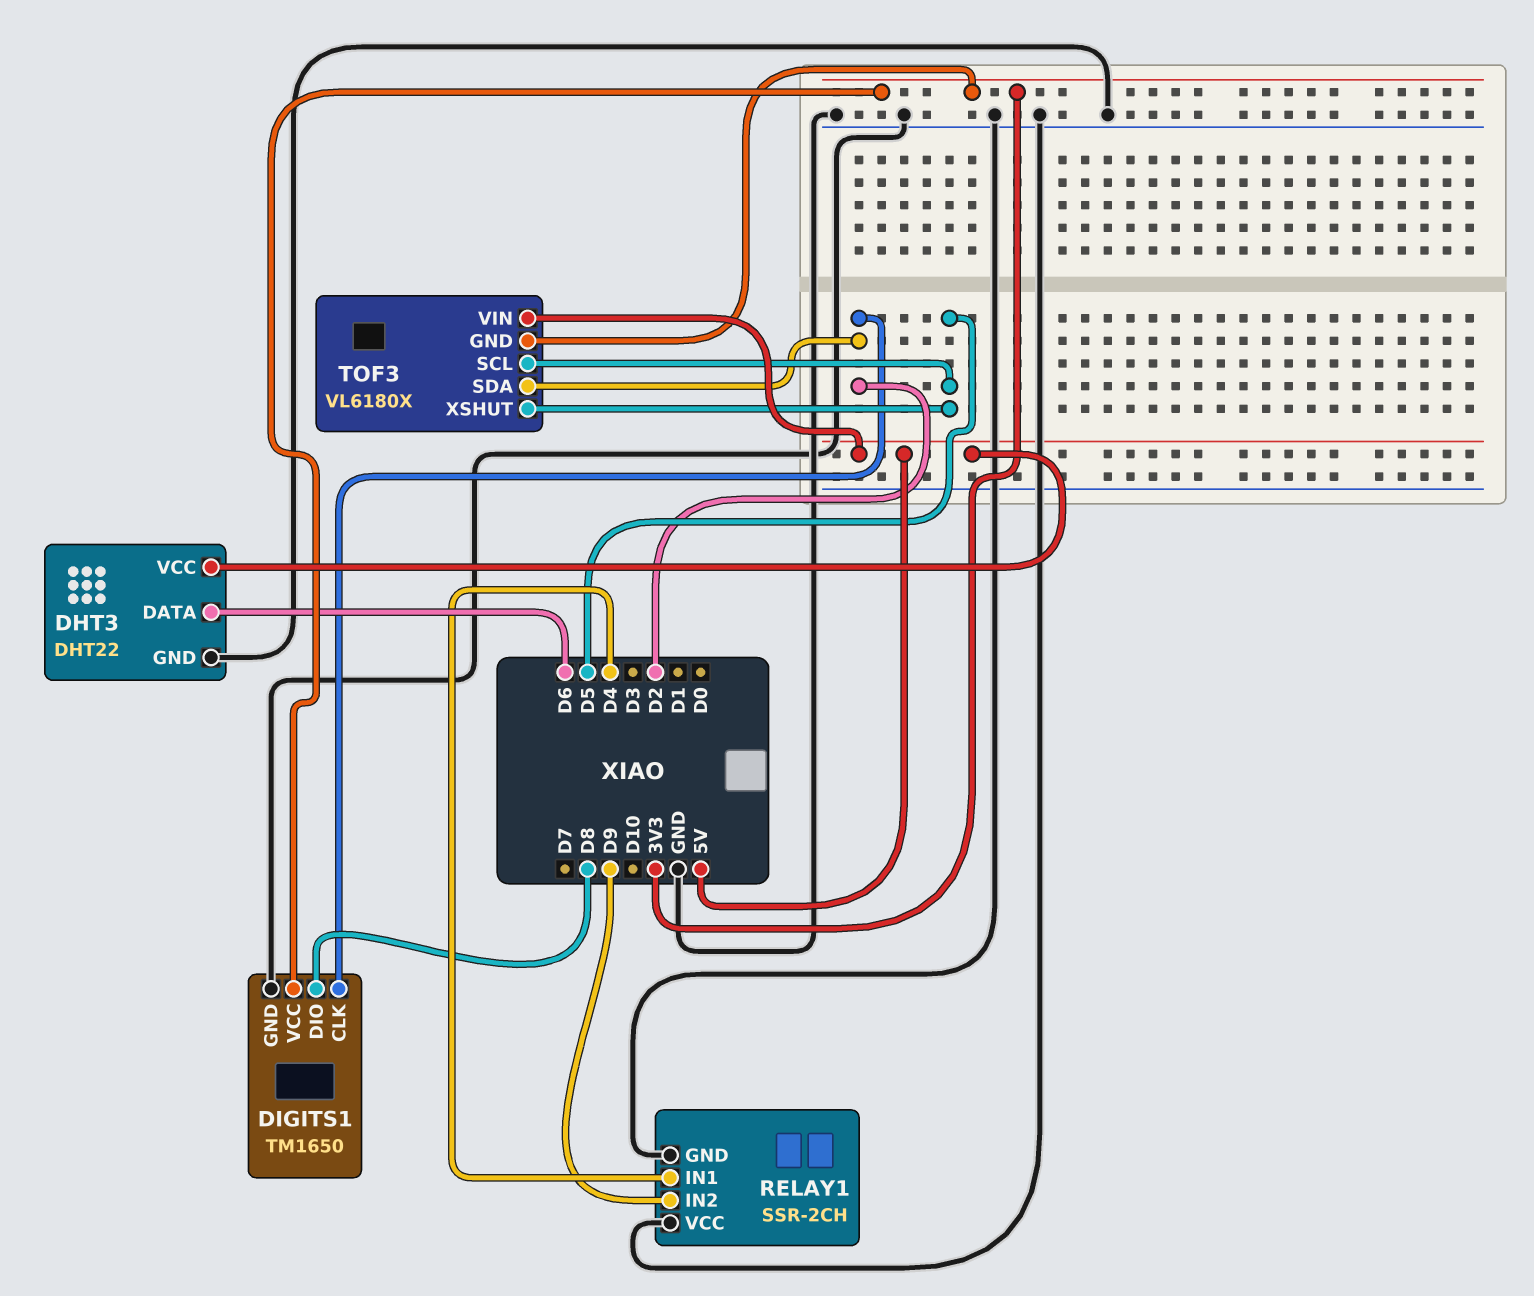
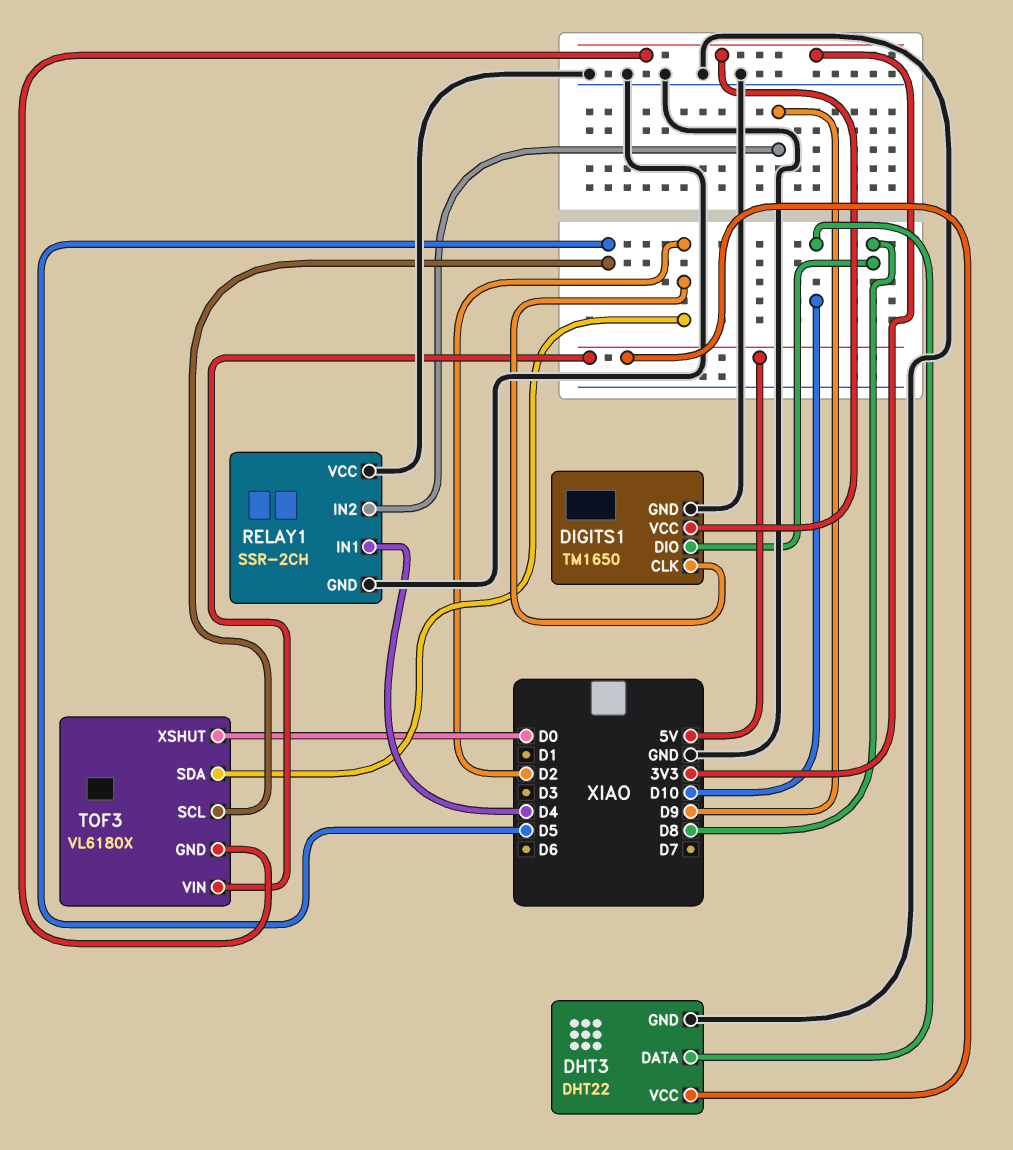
DHT3 pin DATA: D6 -> D10
TOF3 pin XSHUT: D5 -> D0

